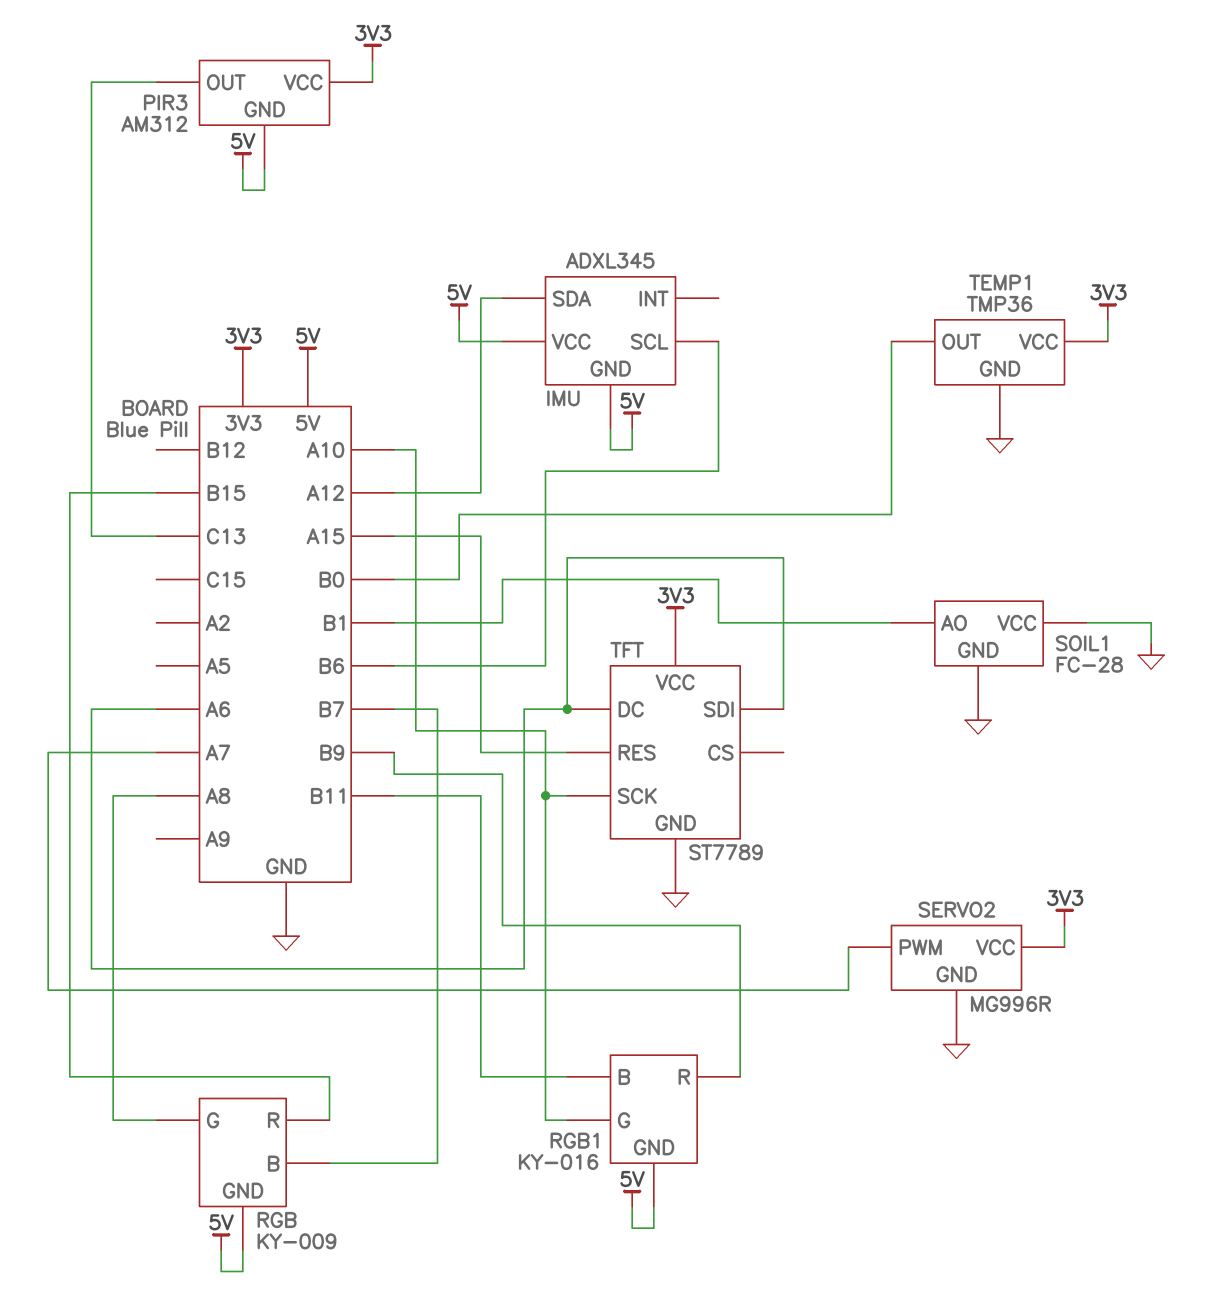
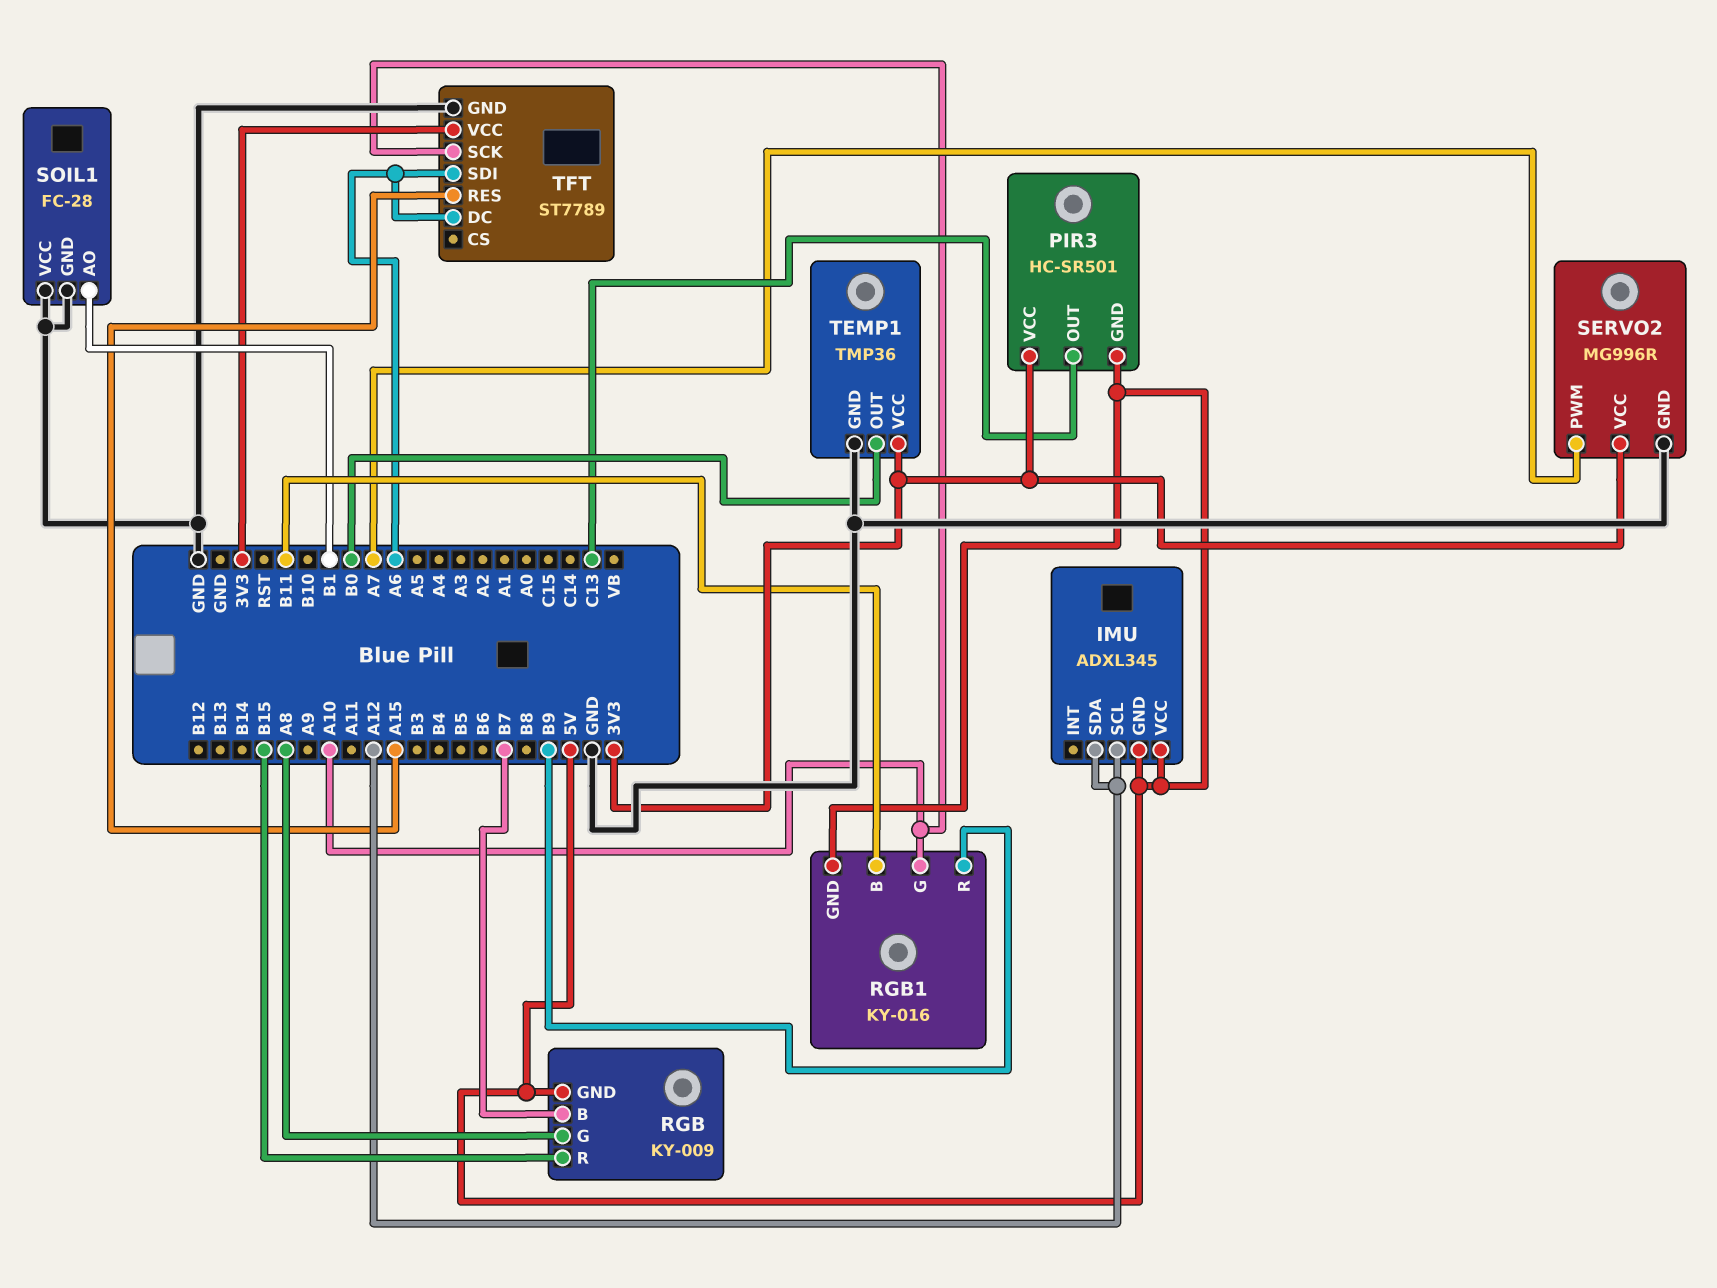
IMU pin SCL: B6 -> A12
PIR3: AM312 -> HC-SR501

